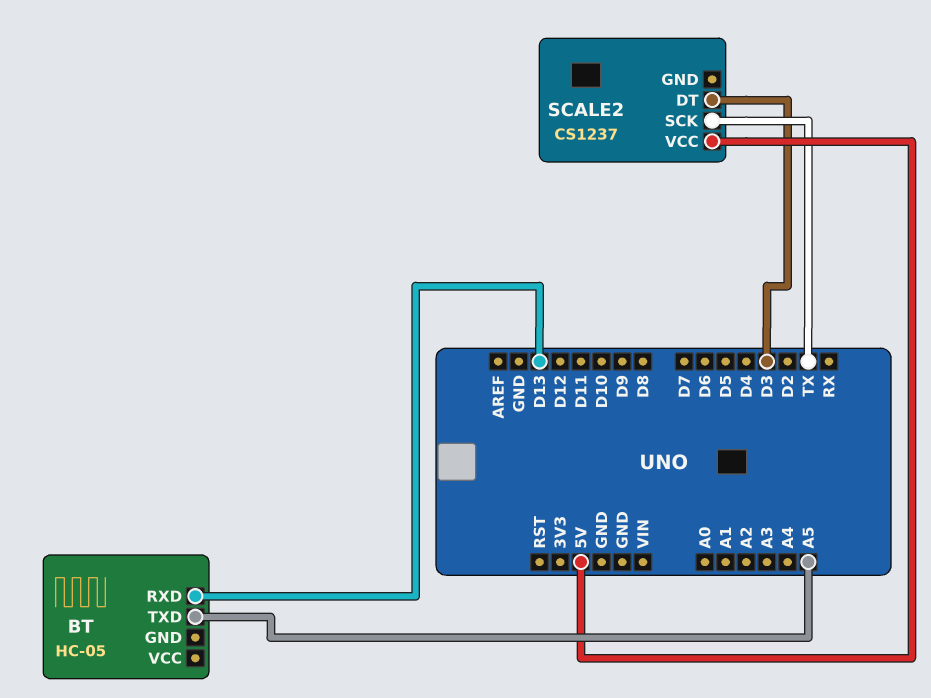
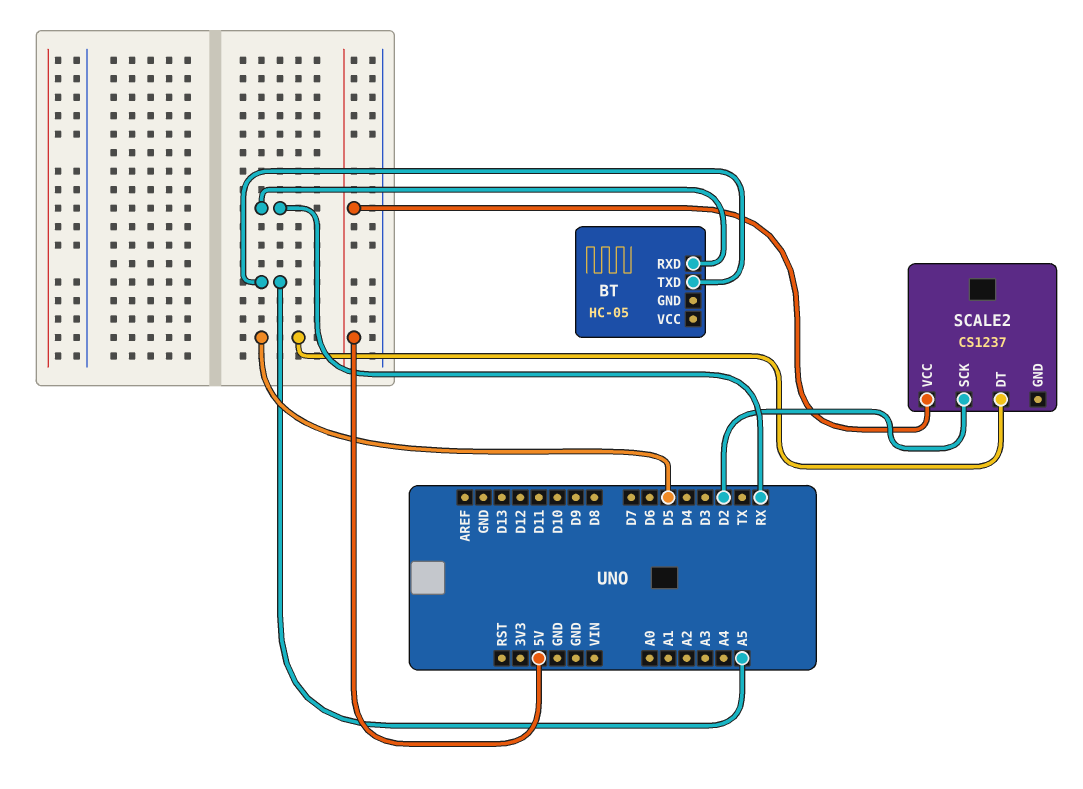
BT pin RXD: D13 -> RX
SCALE2 pin DT: D3 -> D5
SCALE2 pin SCK: TX -> D2

